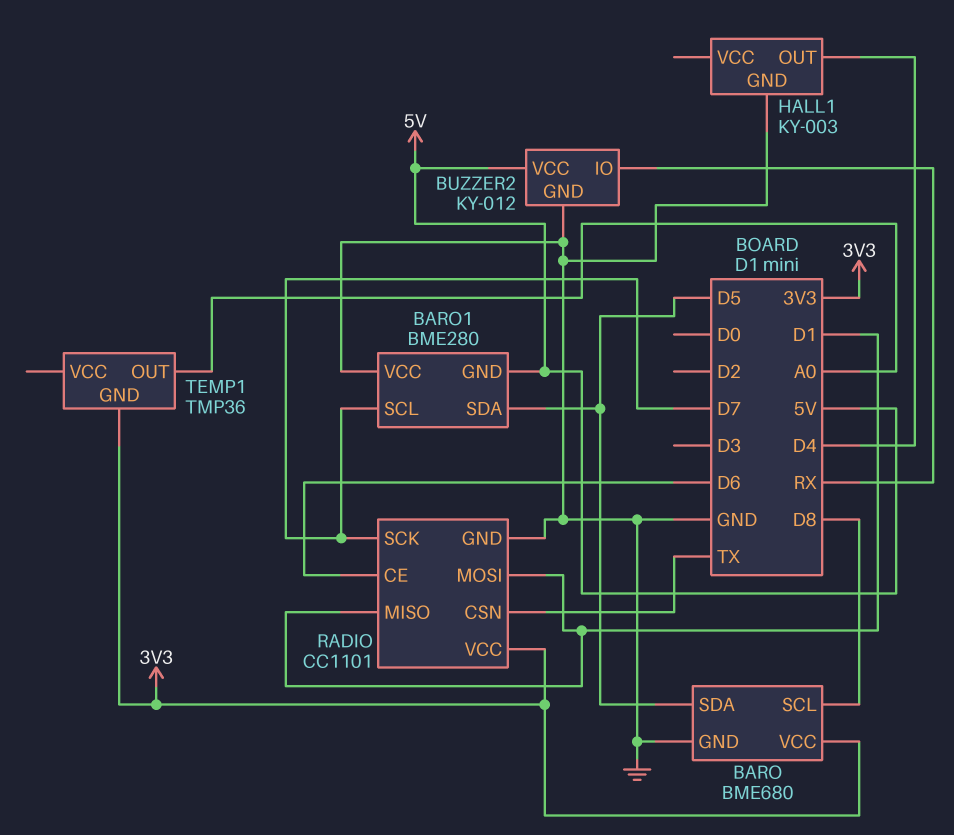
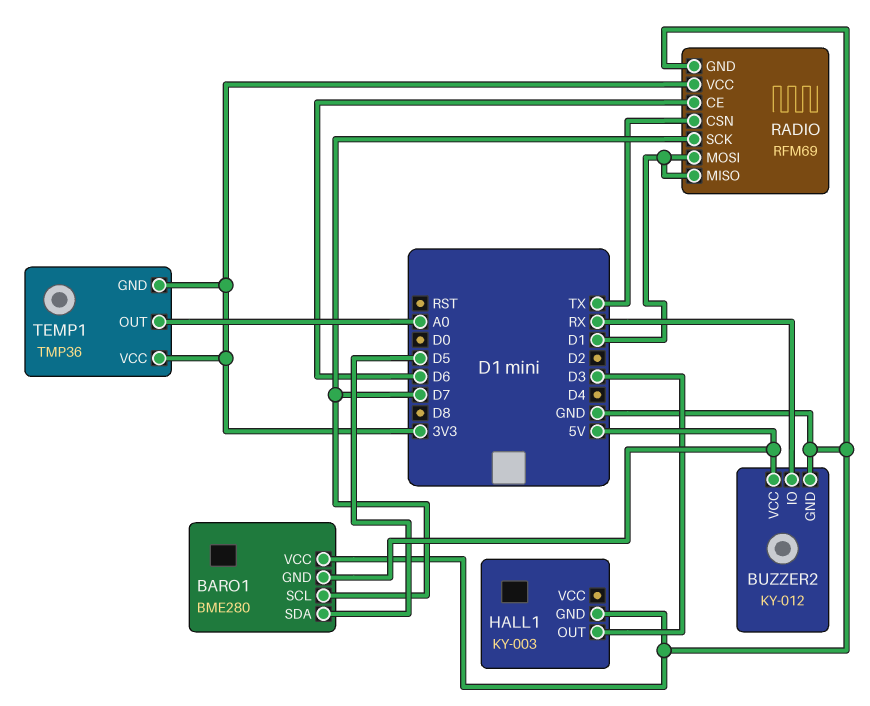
BARO: BME680 -> none
BARO pin GND: GND -> none
BARO pin SCL: D8 -> none
BARO pin SDA: D5 -> none
BARO pin VCC: 3V3 -> none
HALL1 pin OUT: D4 -> D3
RADIO: CC1101 -> RFM69
TEMP1 pin VCC: none -> 3V3

